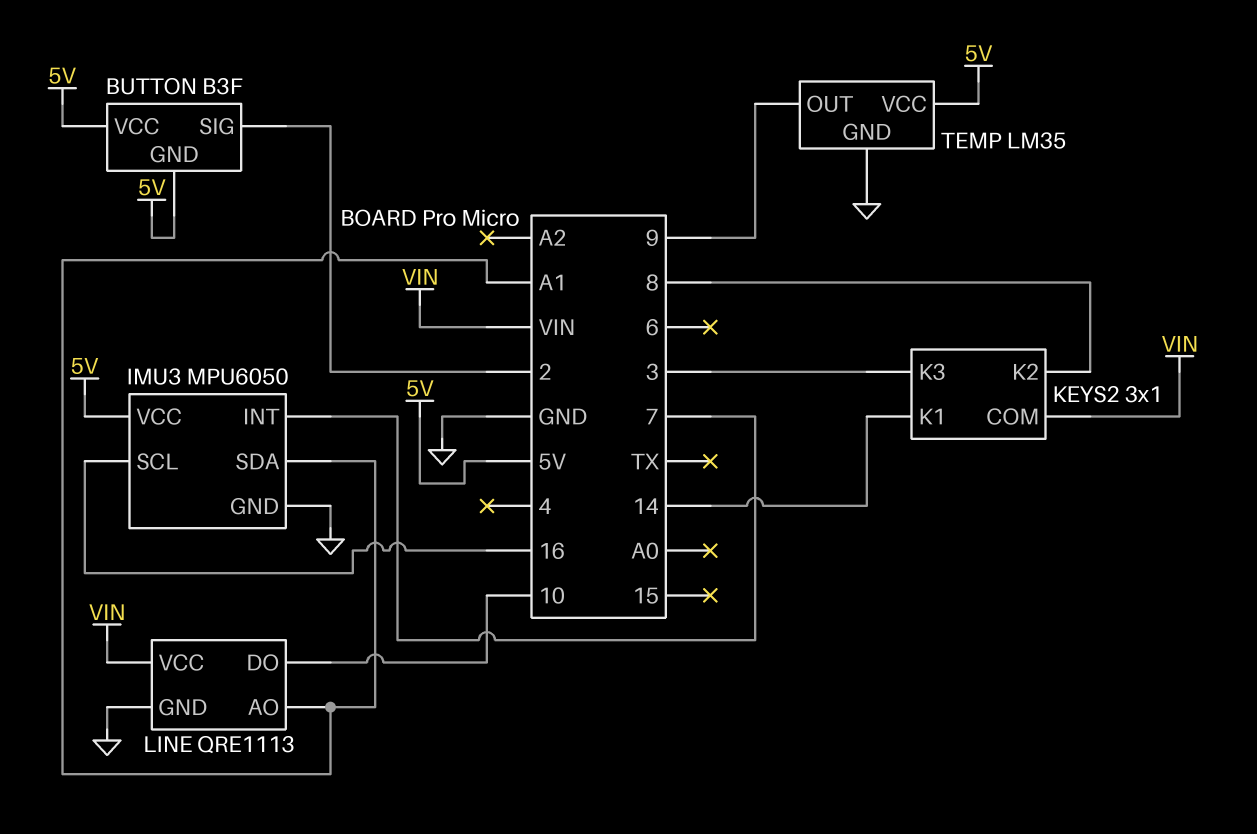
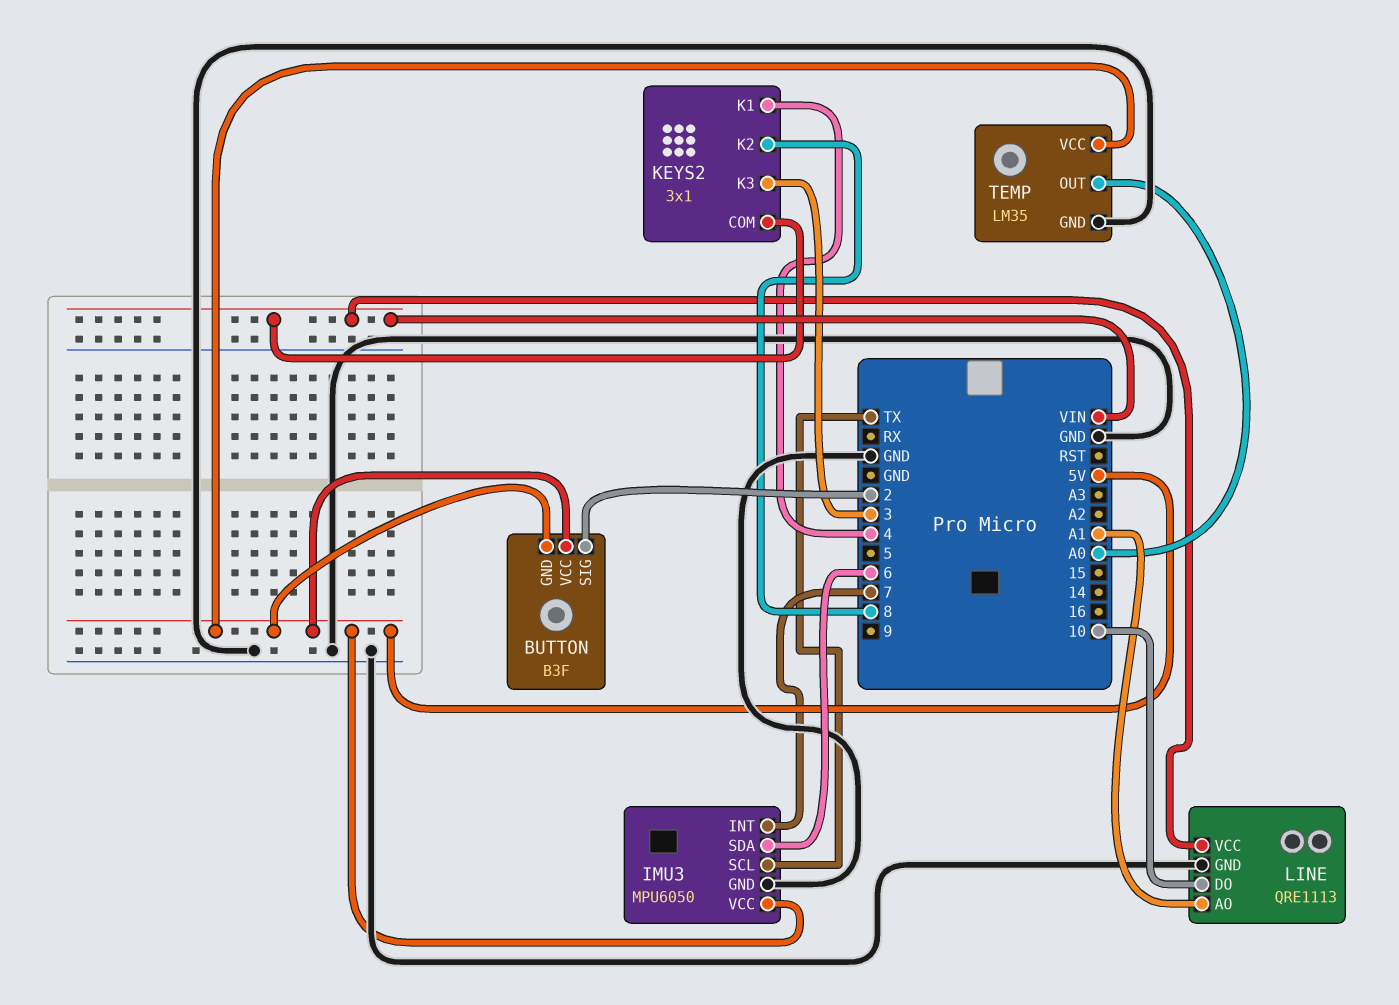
IMU3 pin SCL: 16 -> TX
IMU3 pin SDA: A1 -> 6
KEYS2 pin K1: 14 -> 4
TEMP pin OUT: 9 -> A0

